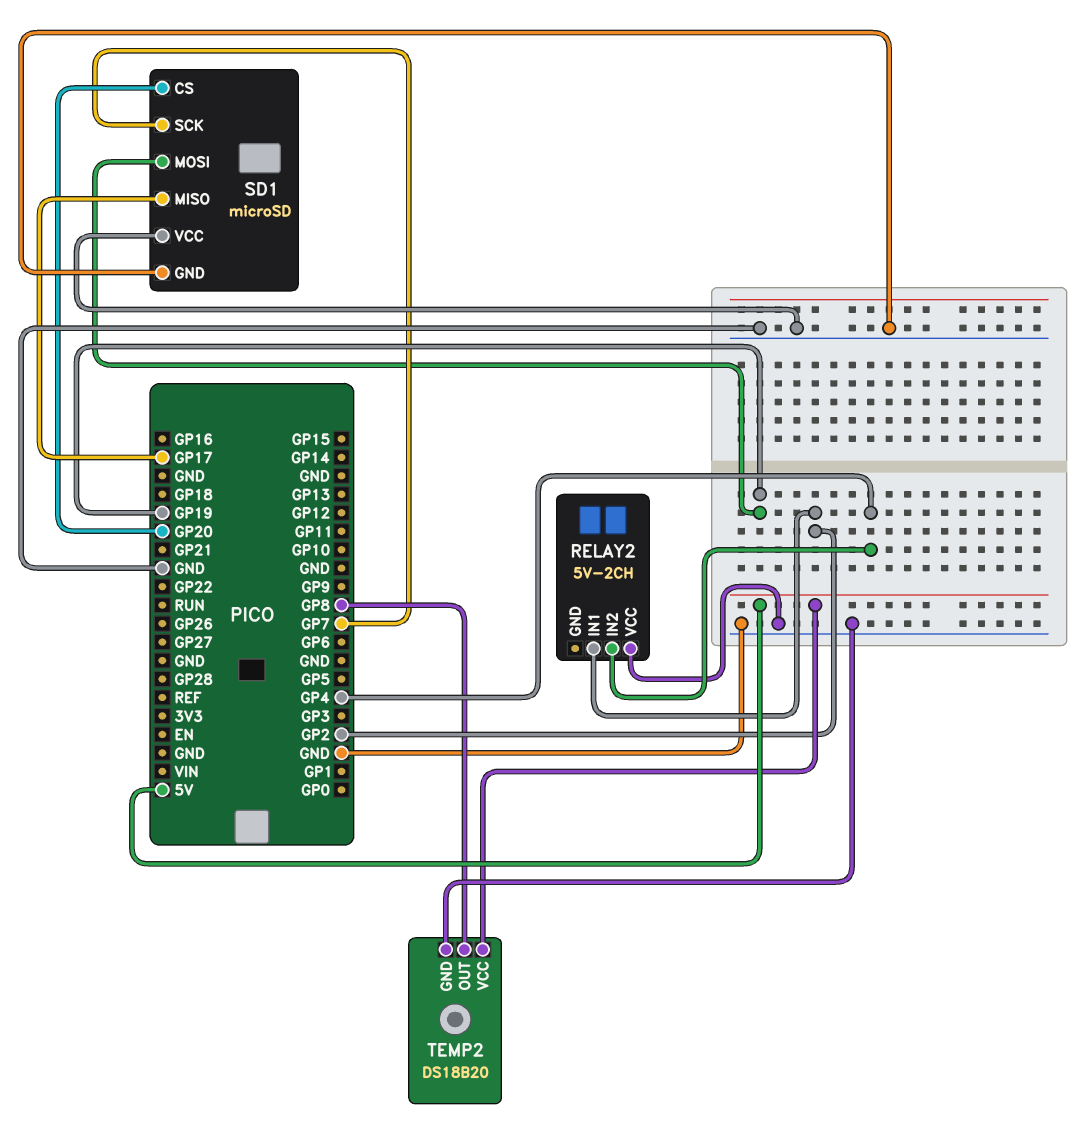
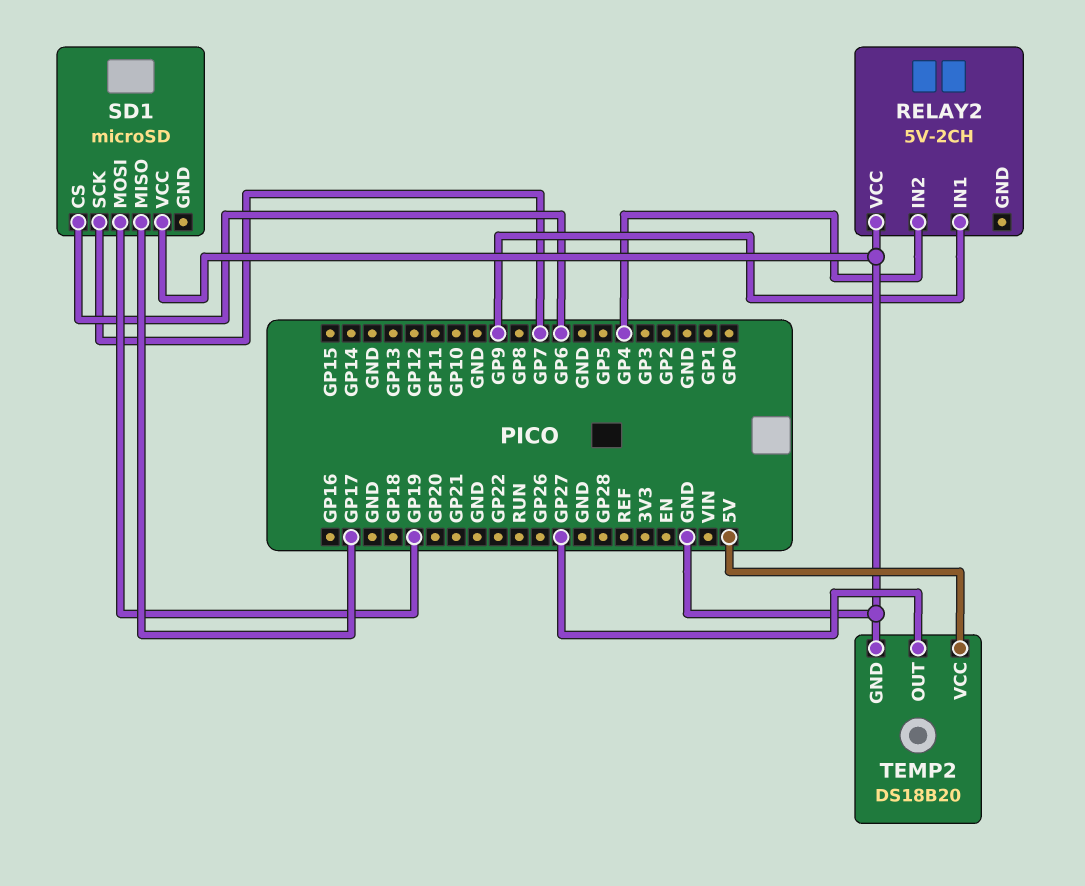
RELAY2 pin IN1: GP2 -> GP9
SD1 pin CS: GP20 -> GP6
SD1 pin GND: GND -> none
TEMP2 pin OUT: GP8 -> GP27

